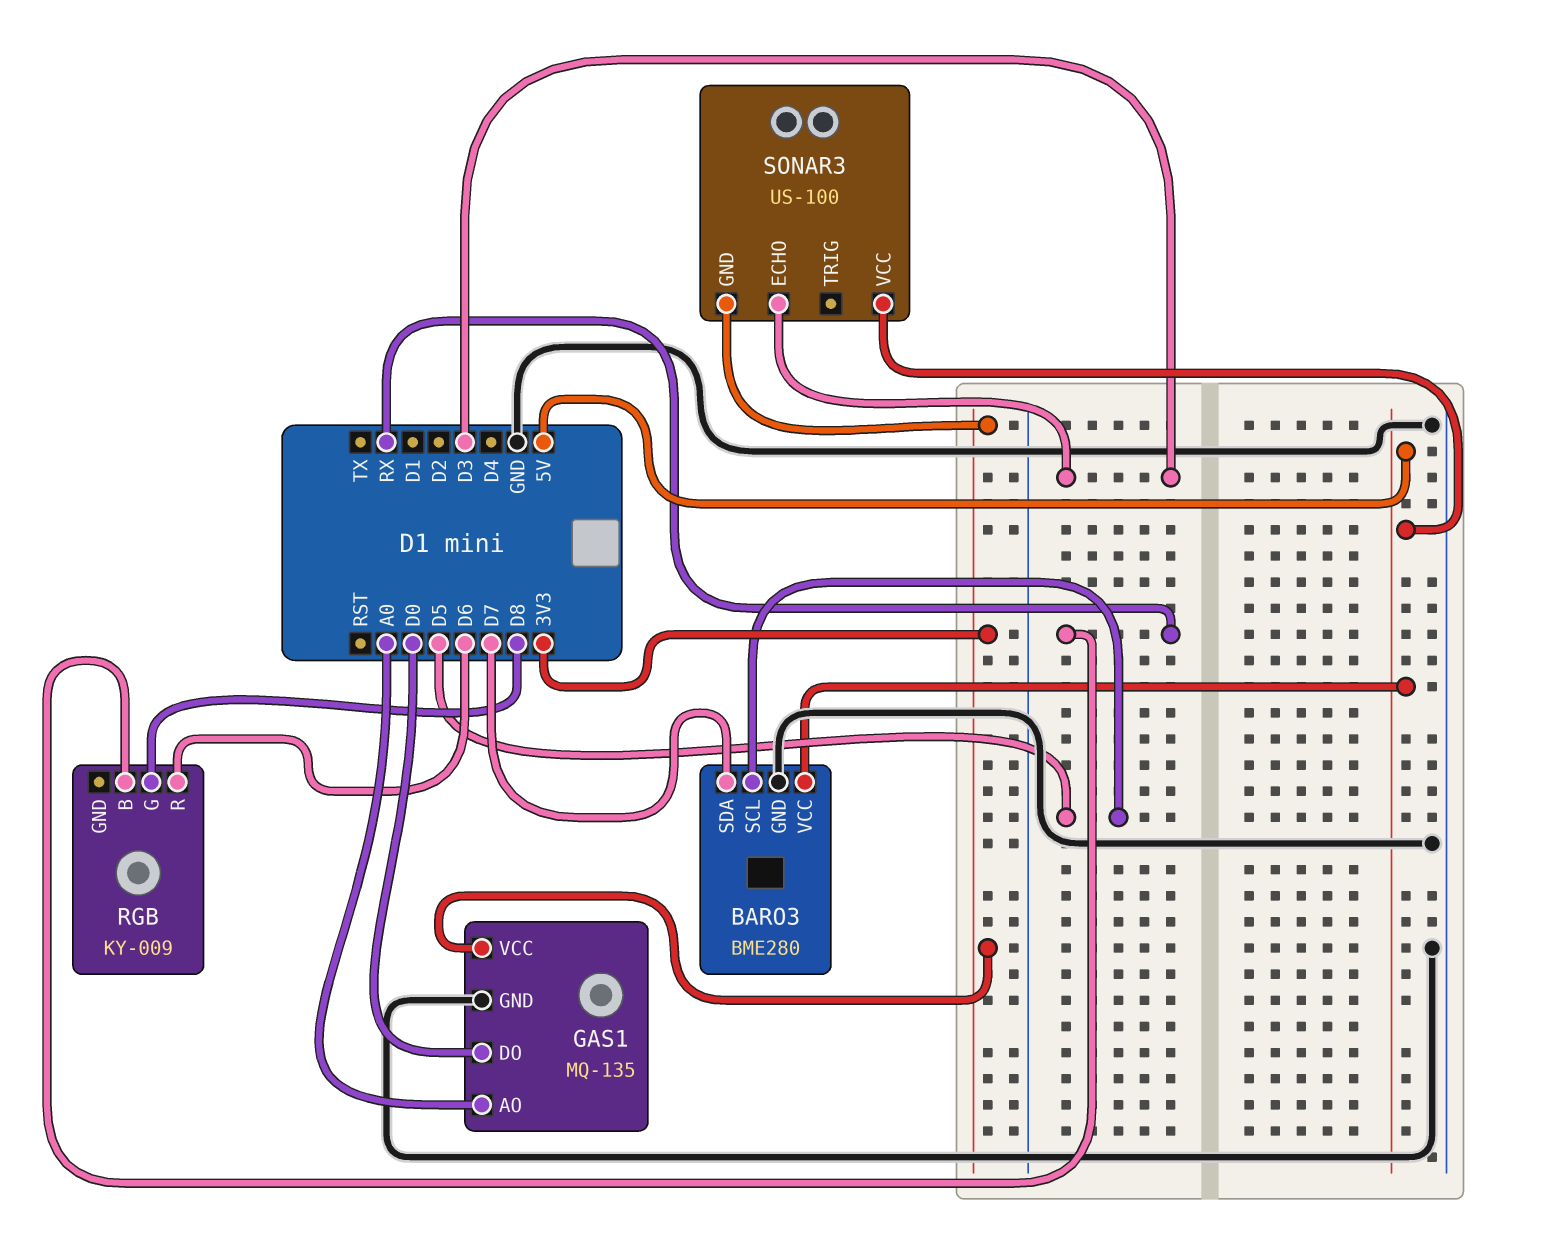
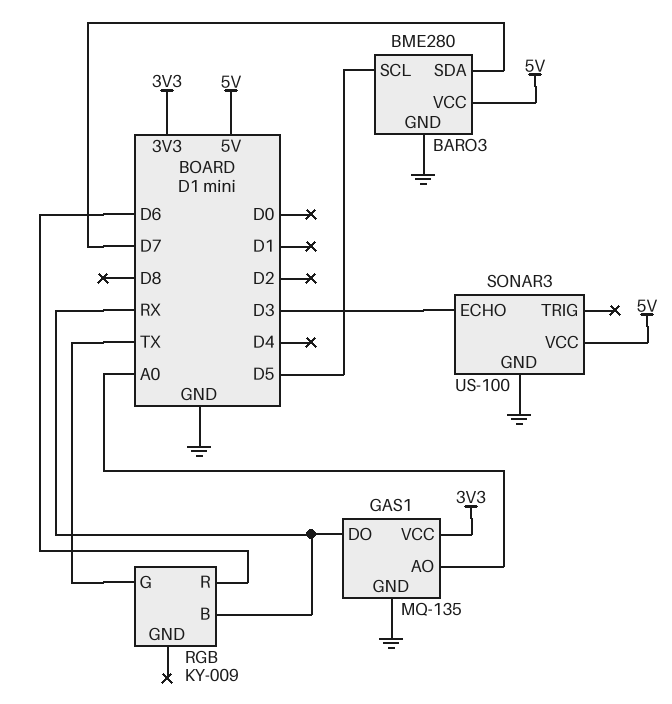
GAS1 pin DO: D0 -> RX
RGB pin G: D8 -> TX
SONAR3 pin GND: 3V3 -> GND

